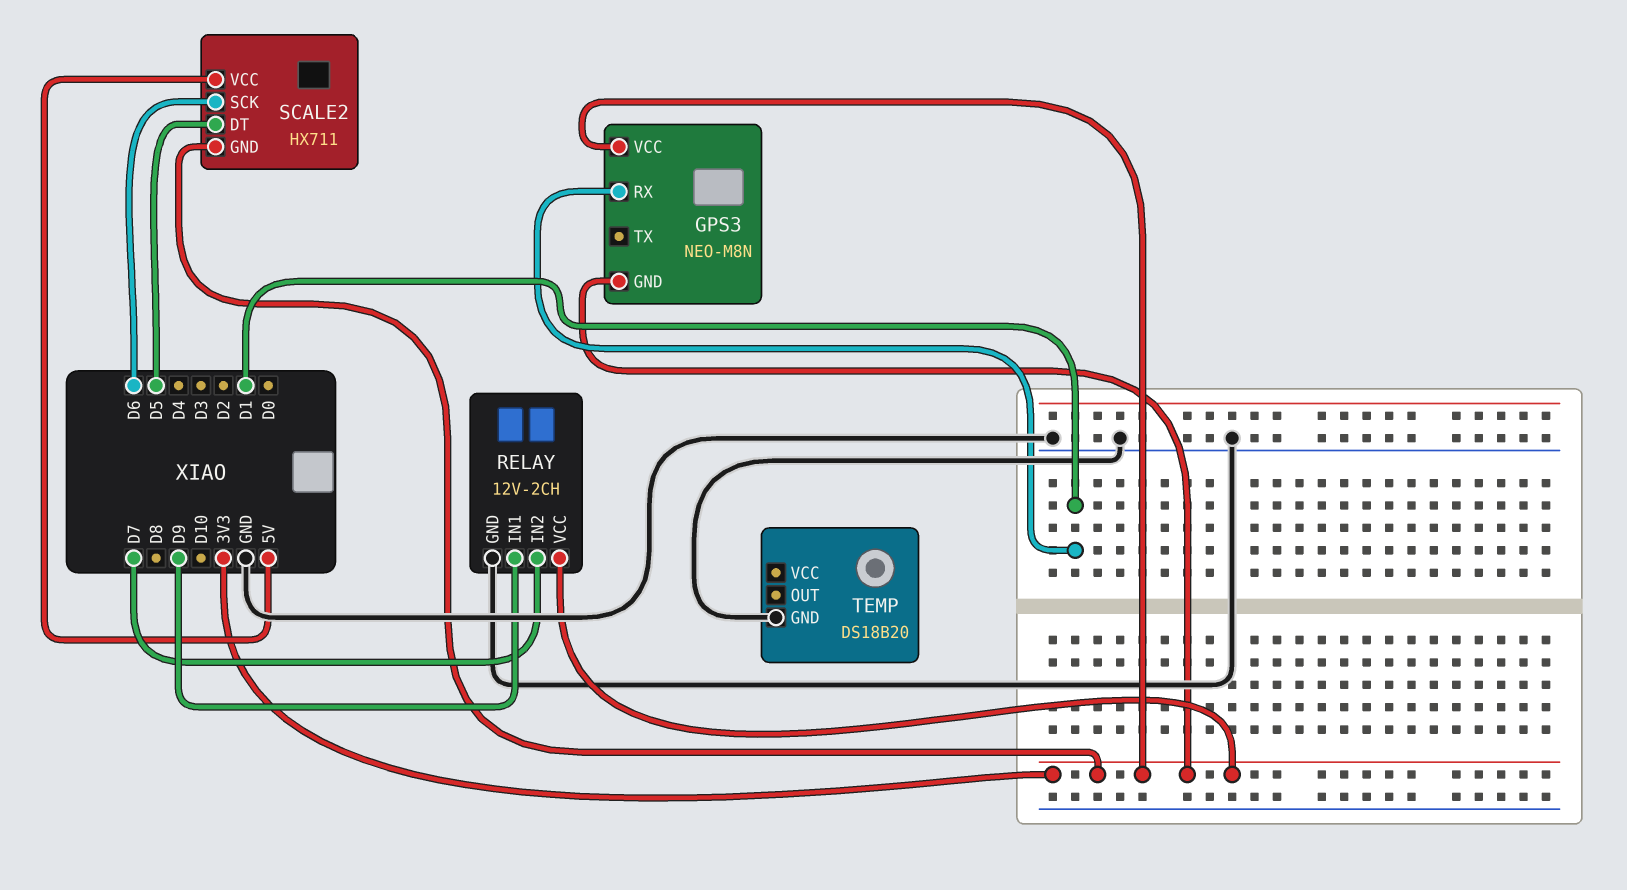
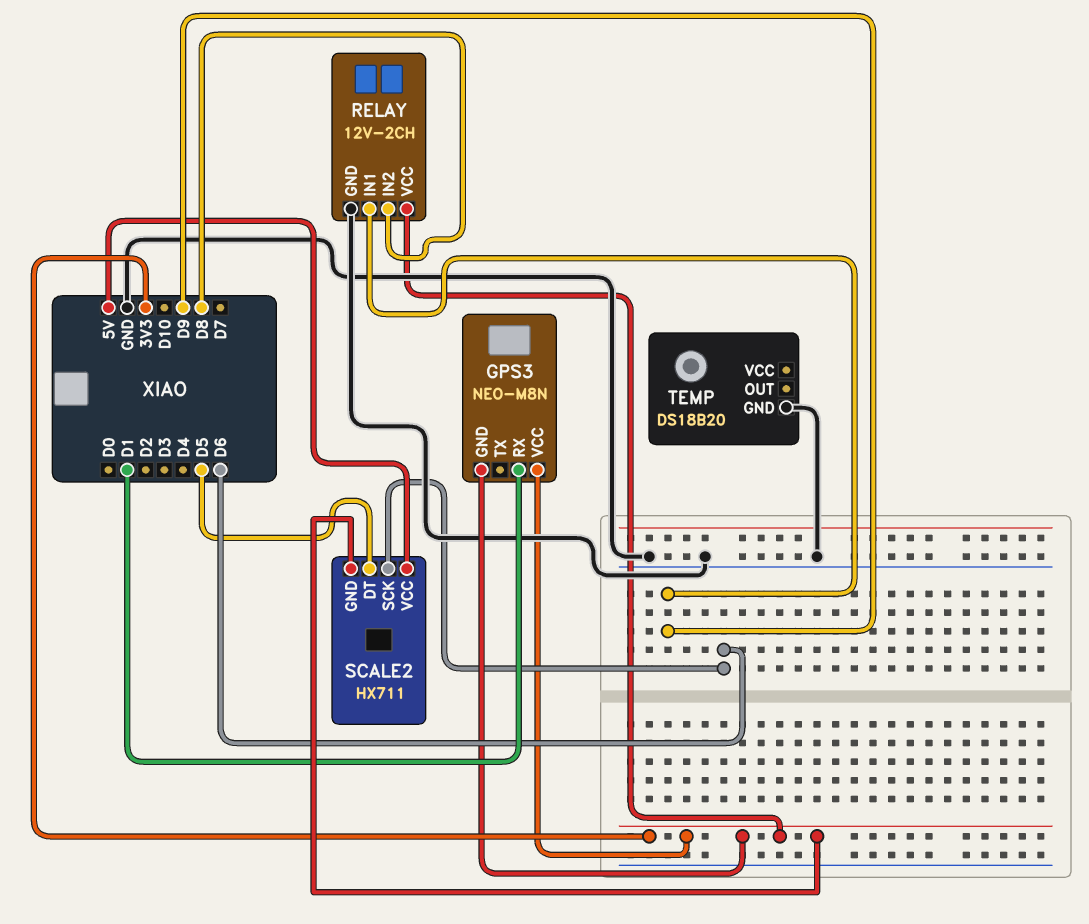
RELAY pin IN2: D7 -> D8

